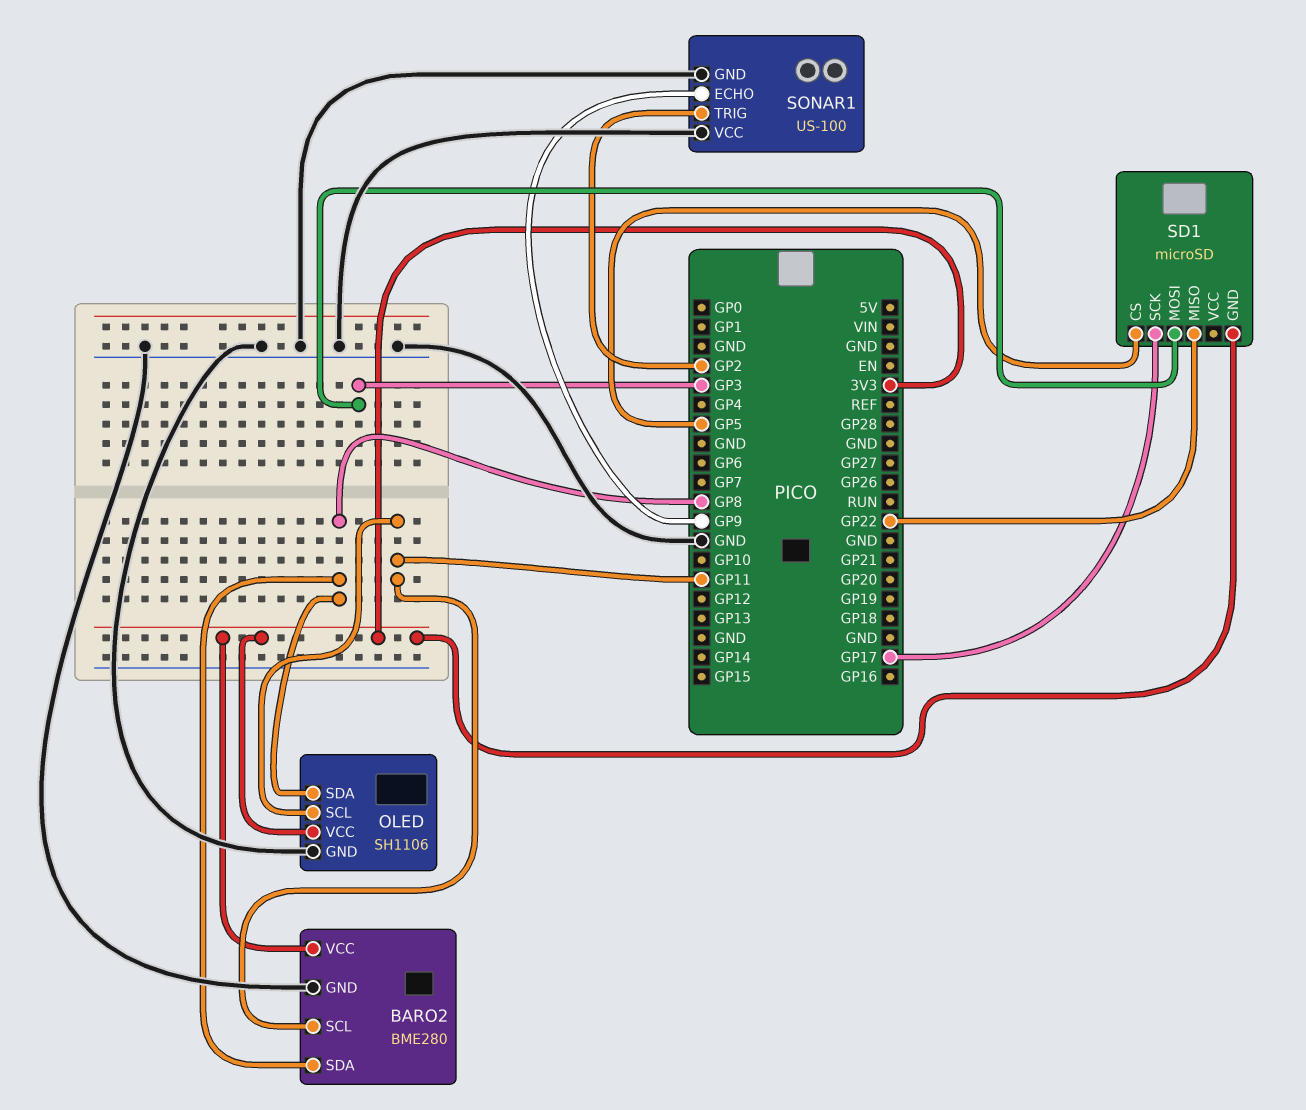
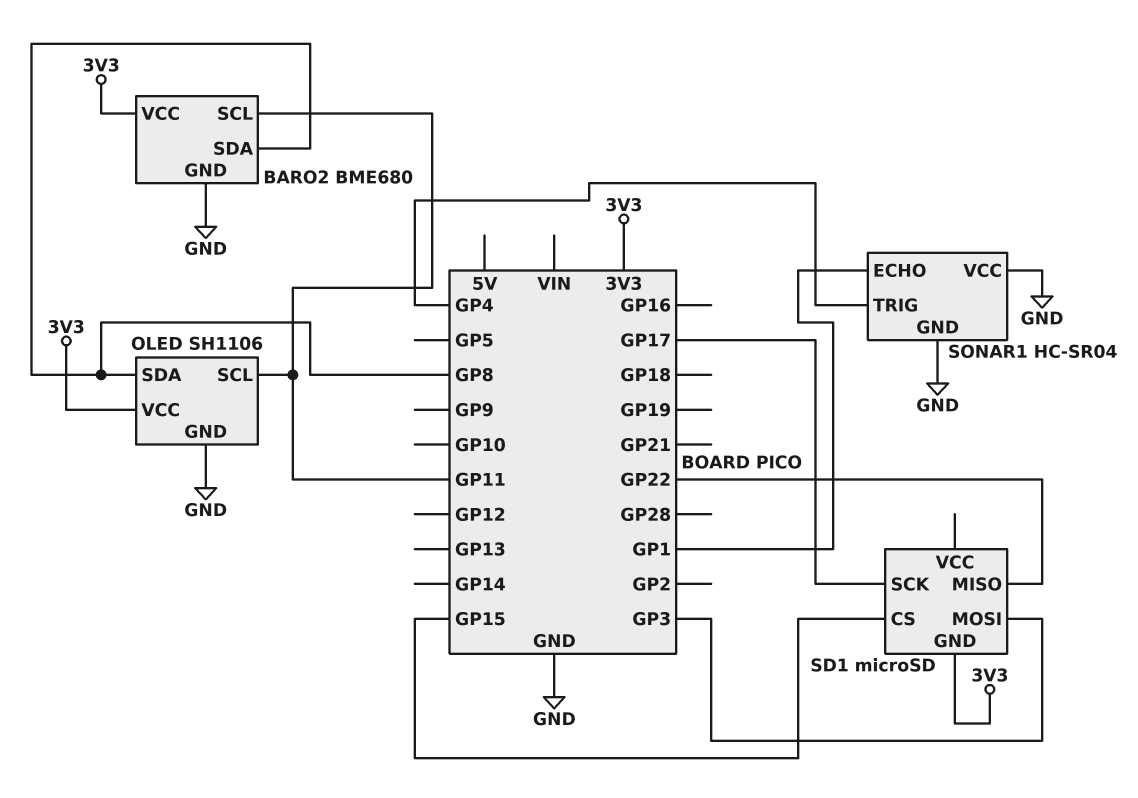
BARO2: BME280 -> BME680
SD1 pin CS: GP5 -> GP15
SONAR1: US-100 -> HC-SR04
SONAR1 pin ECHO: GP9 -> GP1
SONAR1 pin TRIG: GP2 -> GP4

